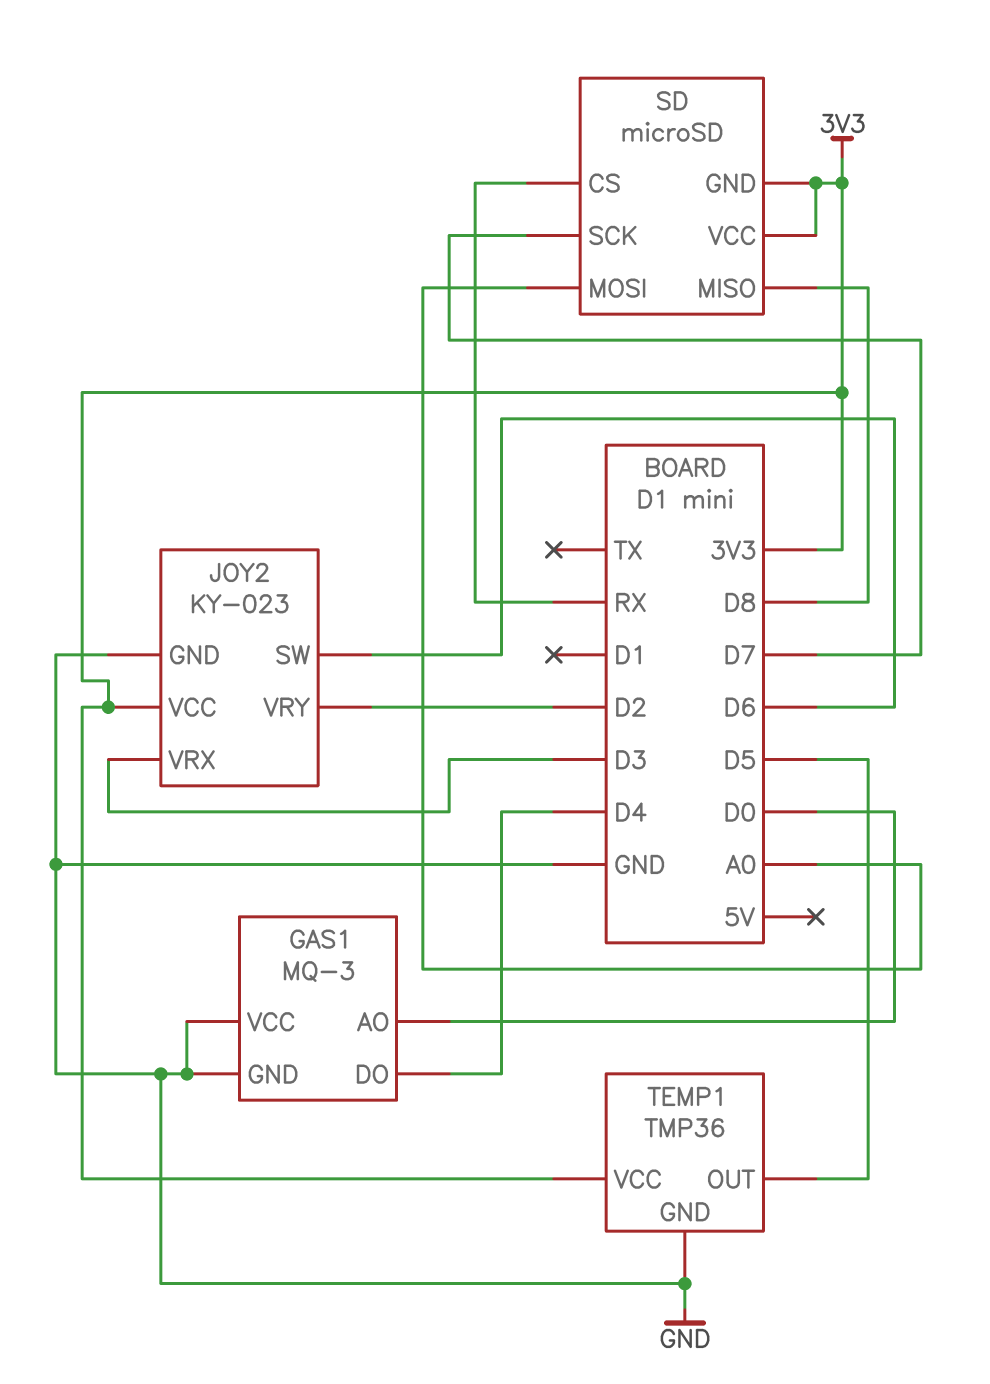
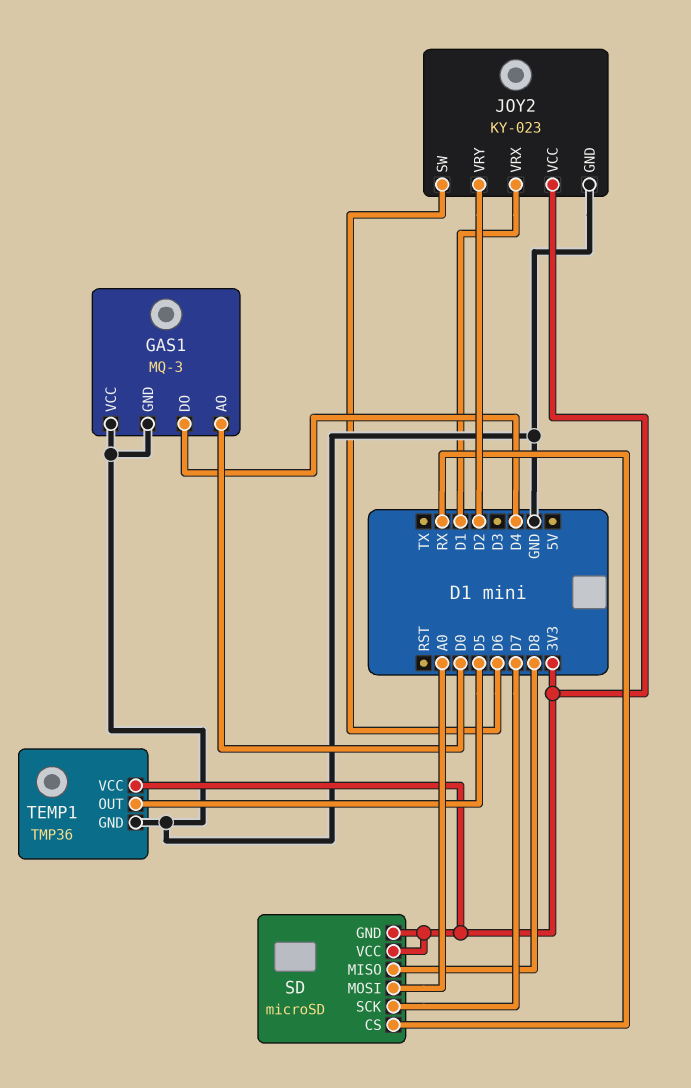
JOY2 pin VRX: D3 -> D1

